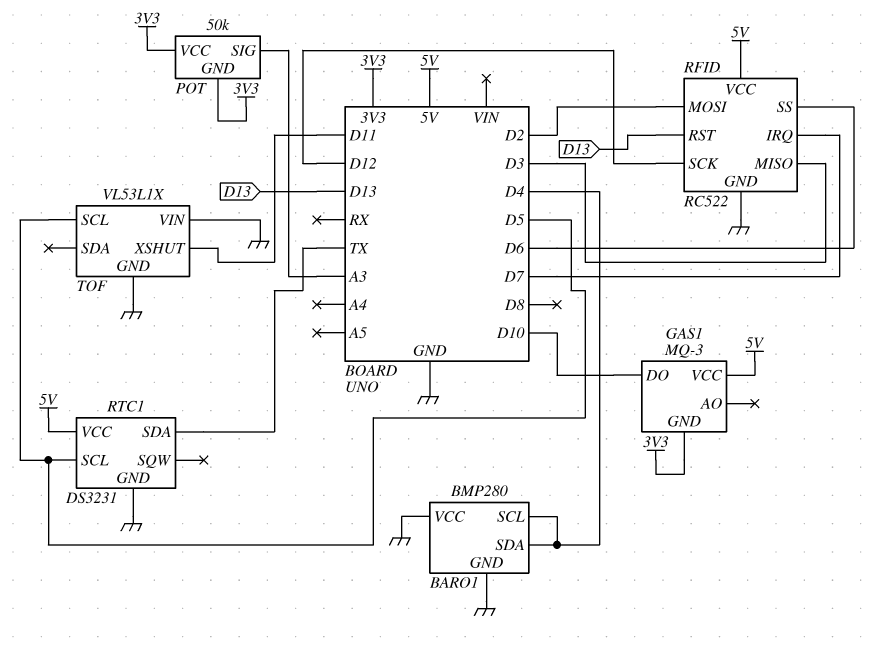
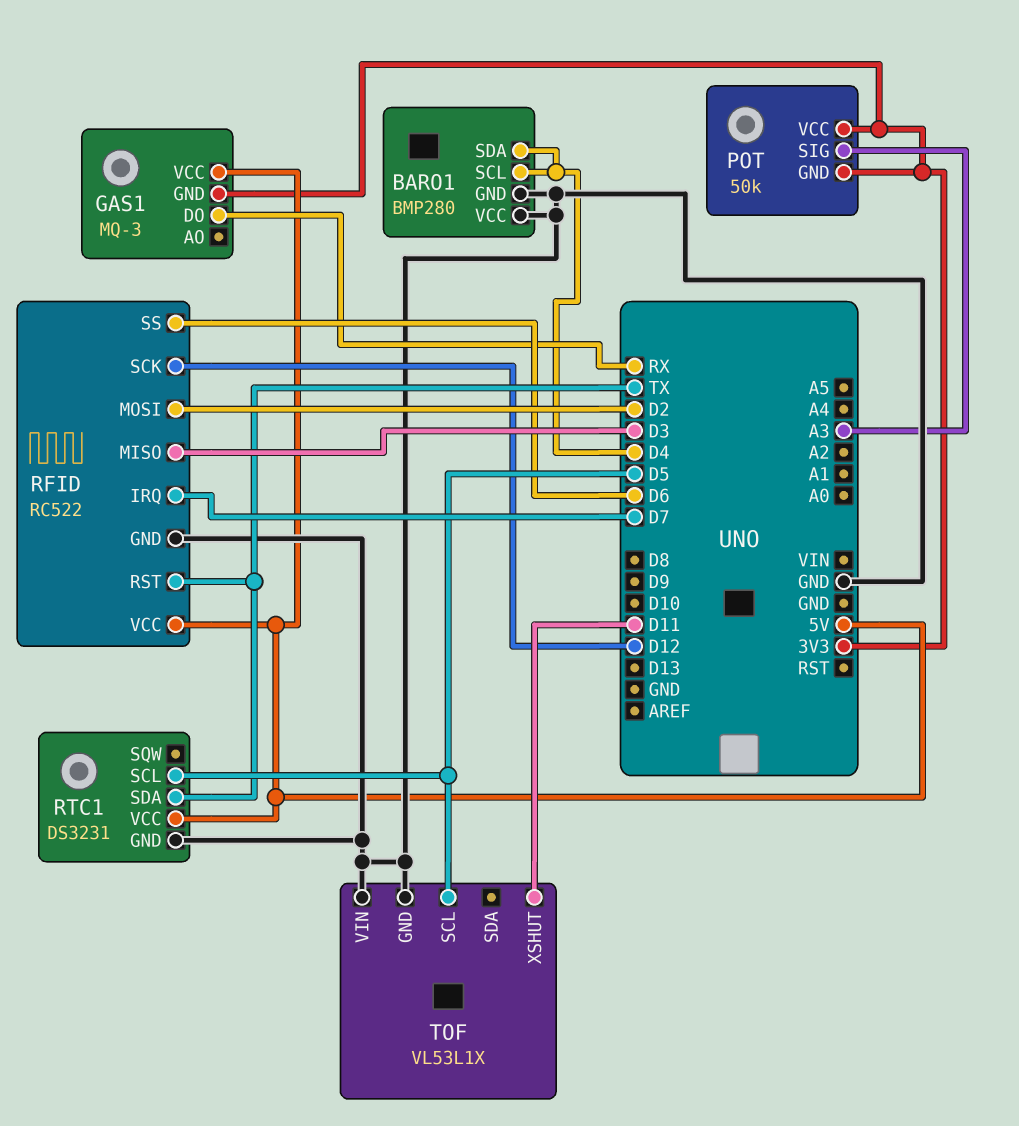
GAS1 pin DO: D10 -> RX
RFID pin RST: D13 -> TX

